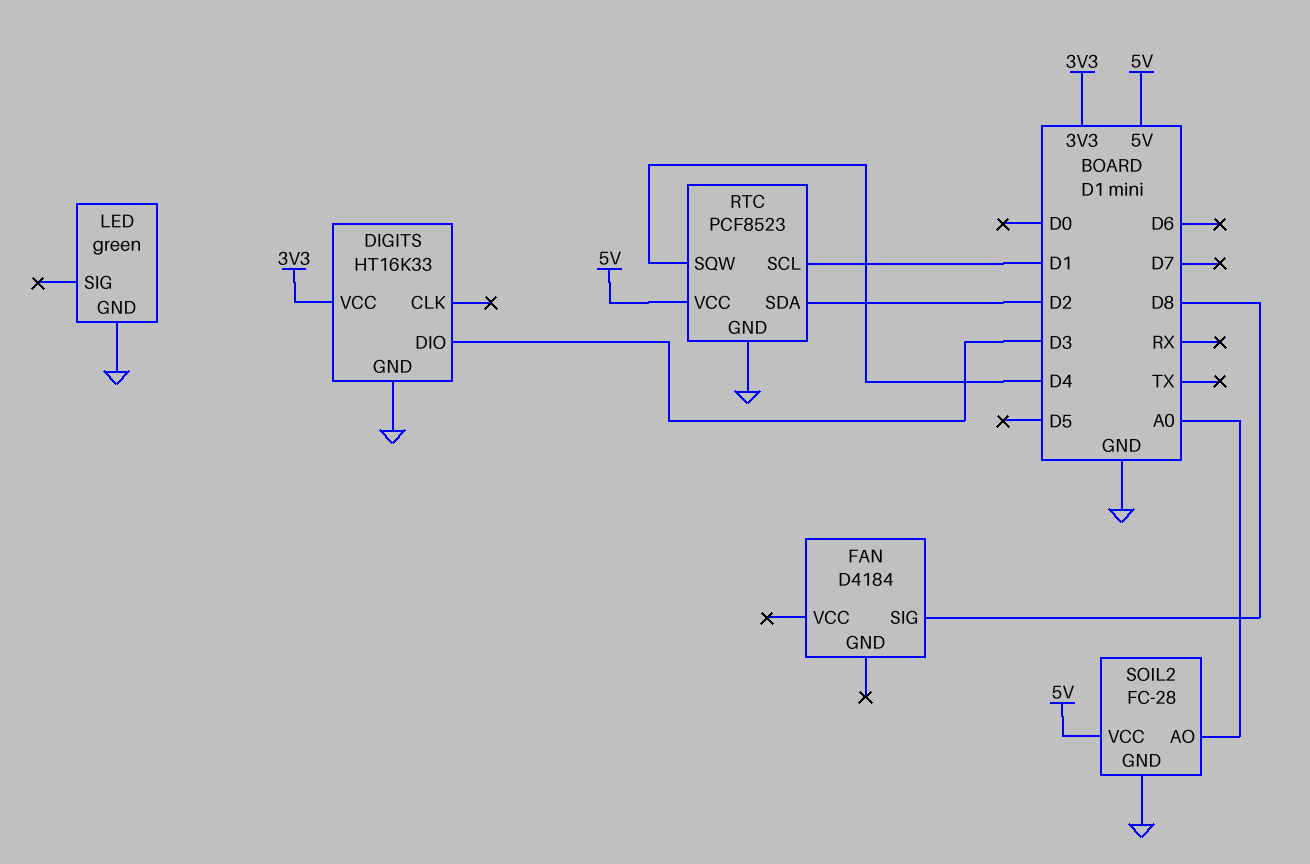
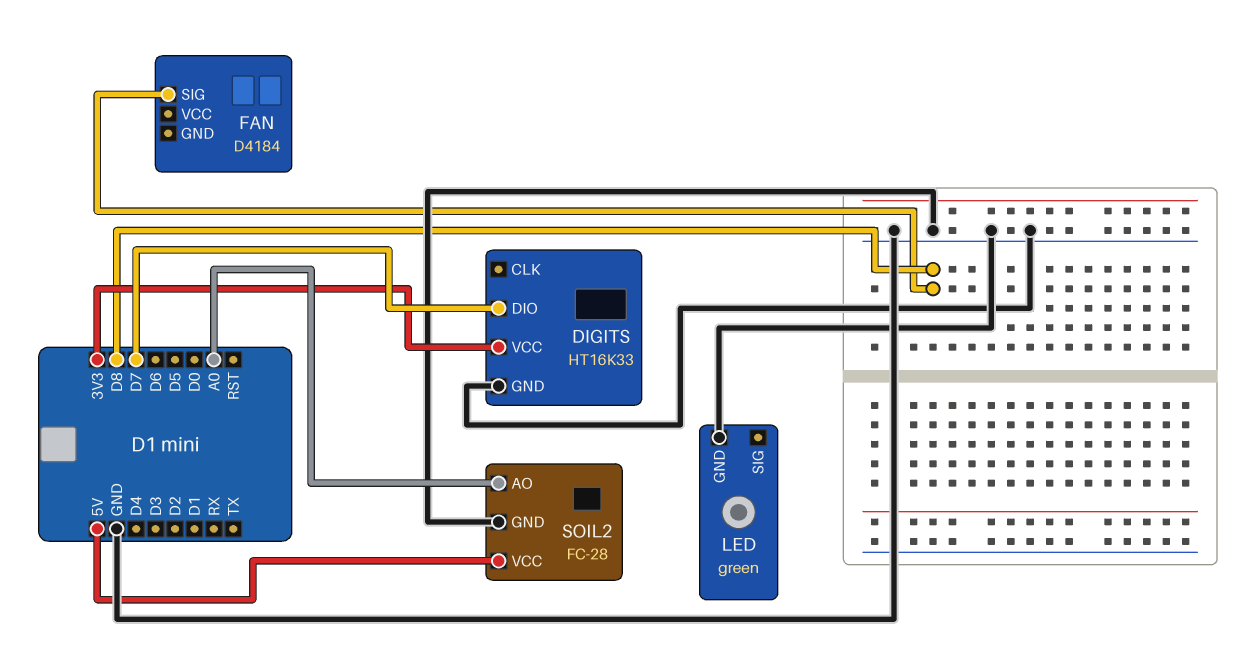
DIGITS pin DIO: D3 -> D7
RTC: PCF8523 -> none
RTC pin GND: GND -> none
RTC pin SCL: D1 -> none
RTC pin SDA: D2 -> none
RTC pin SQW: D4 -> none
RTC pin VCC: 5V -> none

